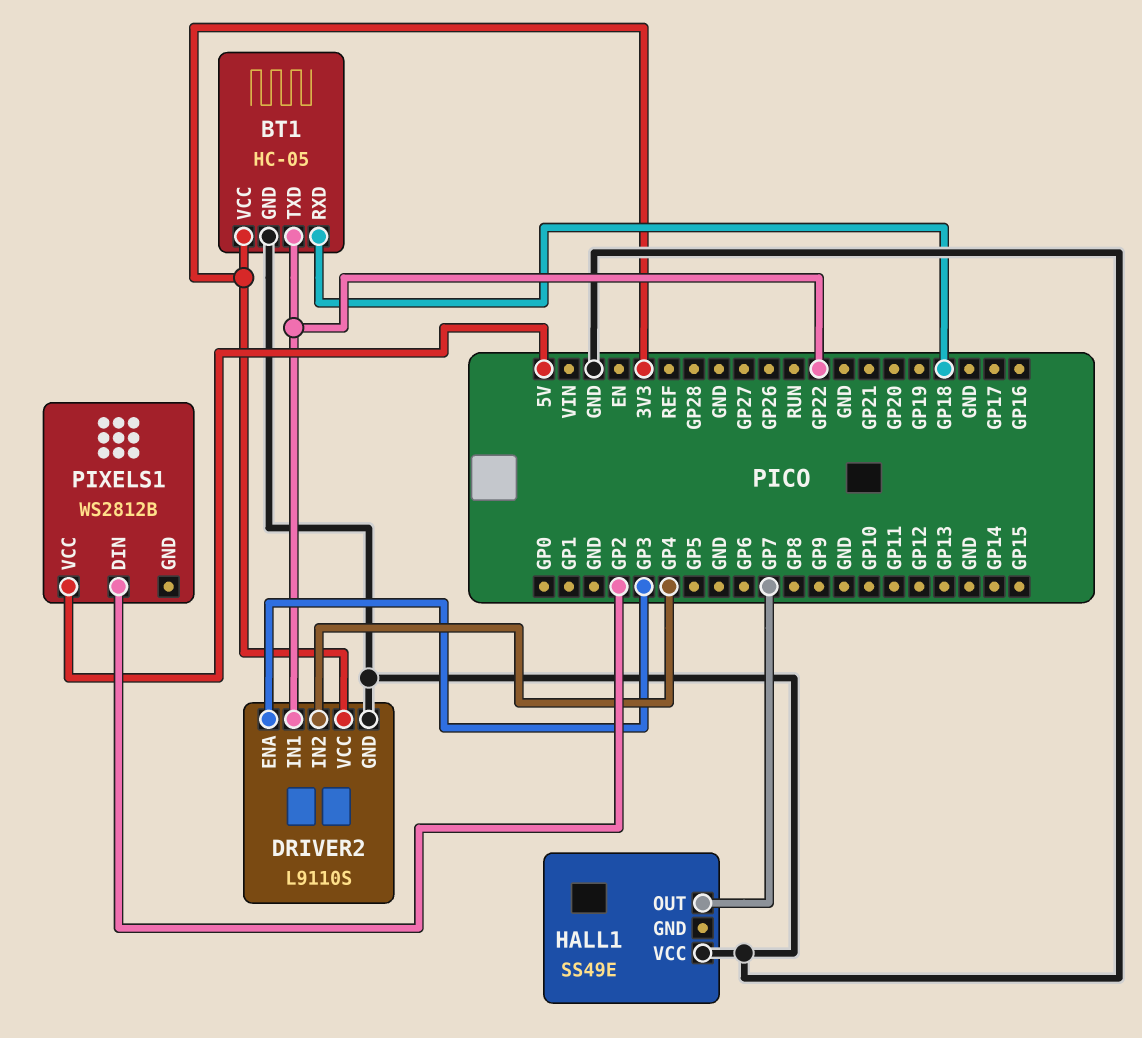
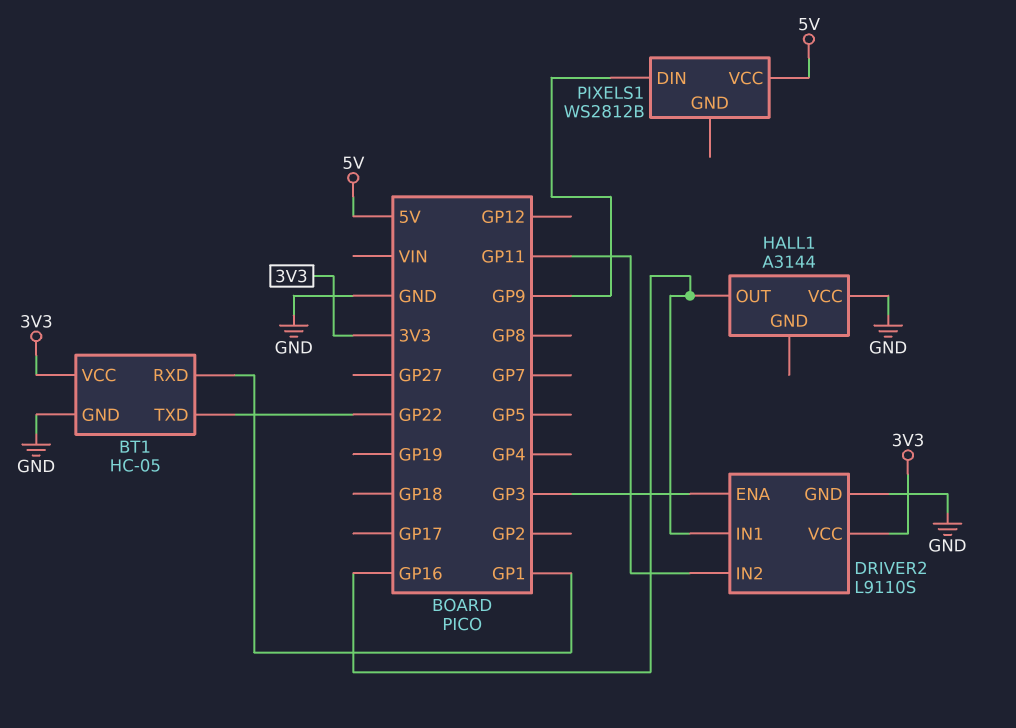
BT1 pin RXD: GP18 -> GP1
DRIVER2 pin IN1: GP22 -> GP16
DRIVER2 pin IN2: GP4 -> GP11
HALL1: SS49E -> A3144
HALL1 pin OUT: GP7 -> GP16
PIXELS1 pin DIN: GP2 -> GP9

